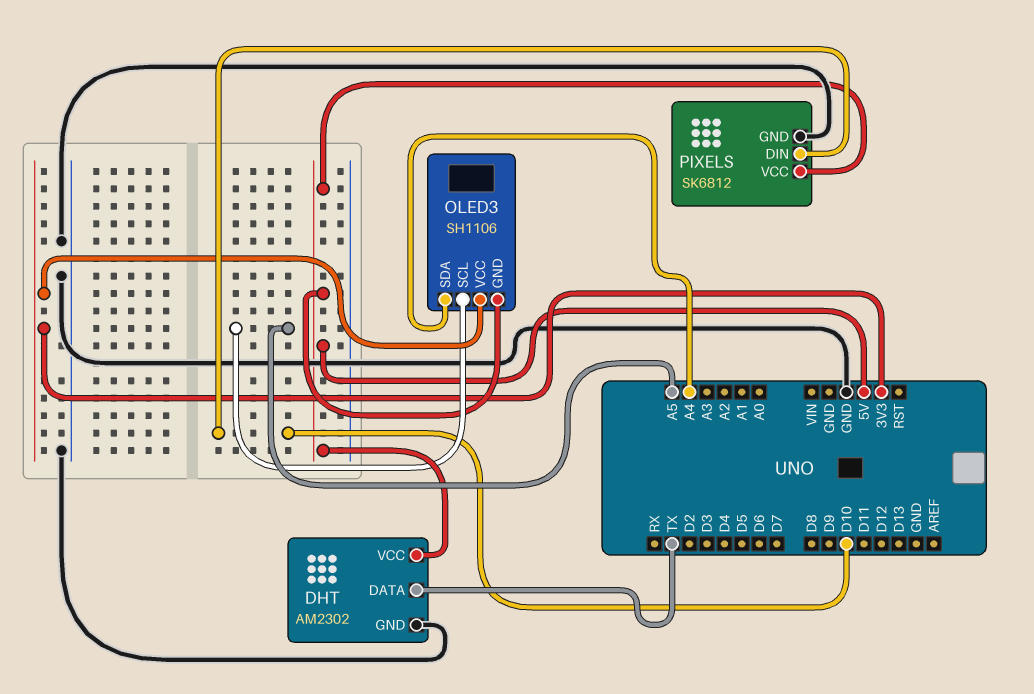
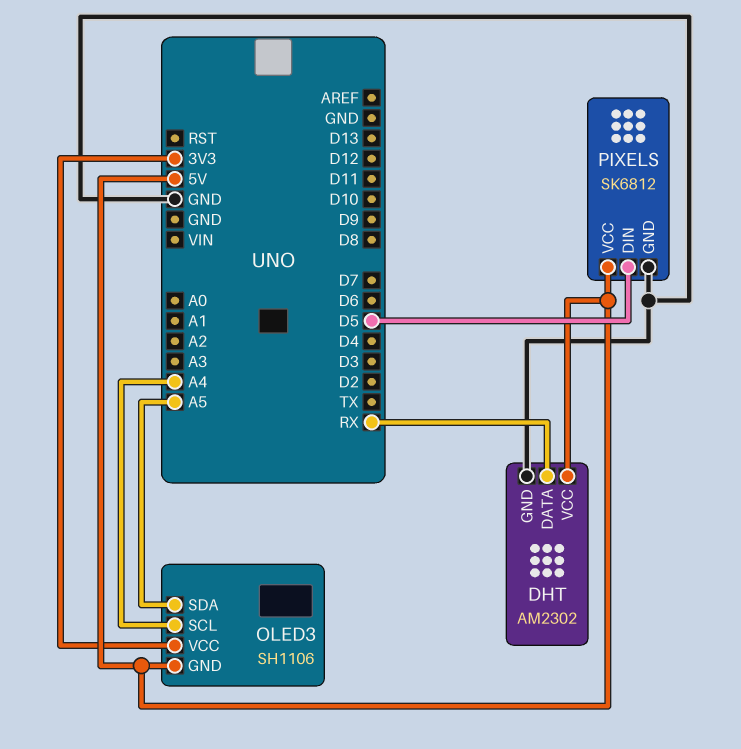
DHT pin DATA: TX -> RX
OLED3 pin SCL: A5 -> A4
OLED3 pin SDA: A4 -> A5
PIXELS pin DIN: D10 -> D5

